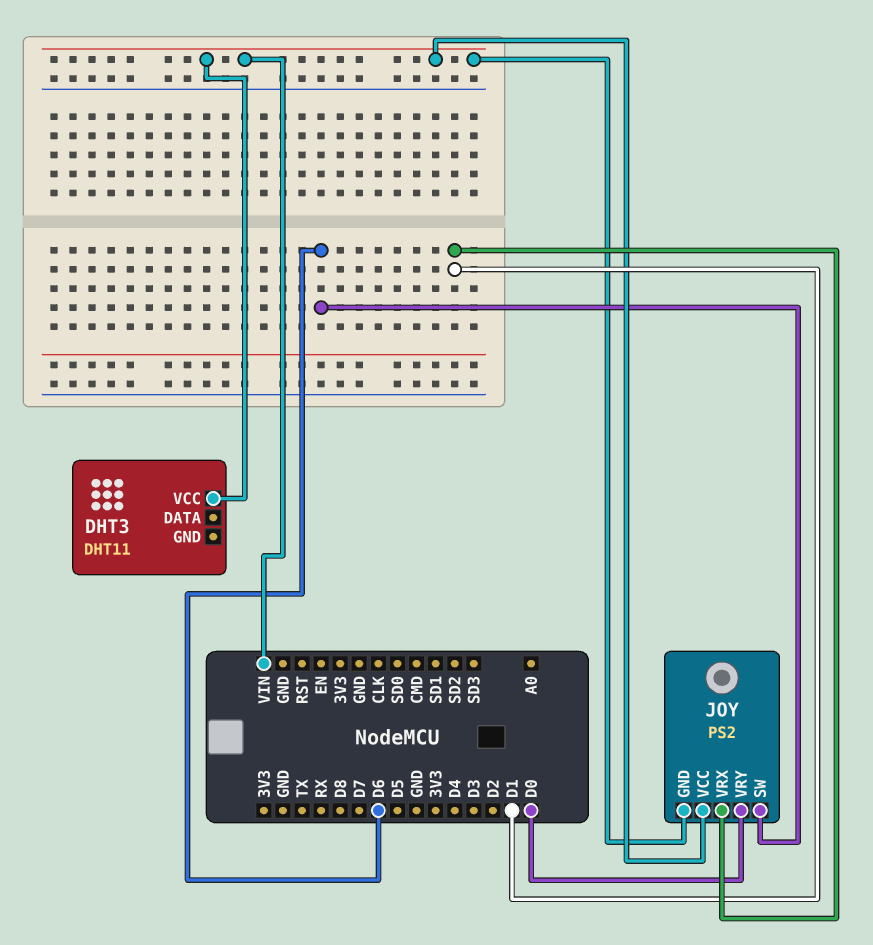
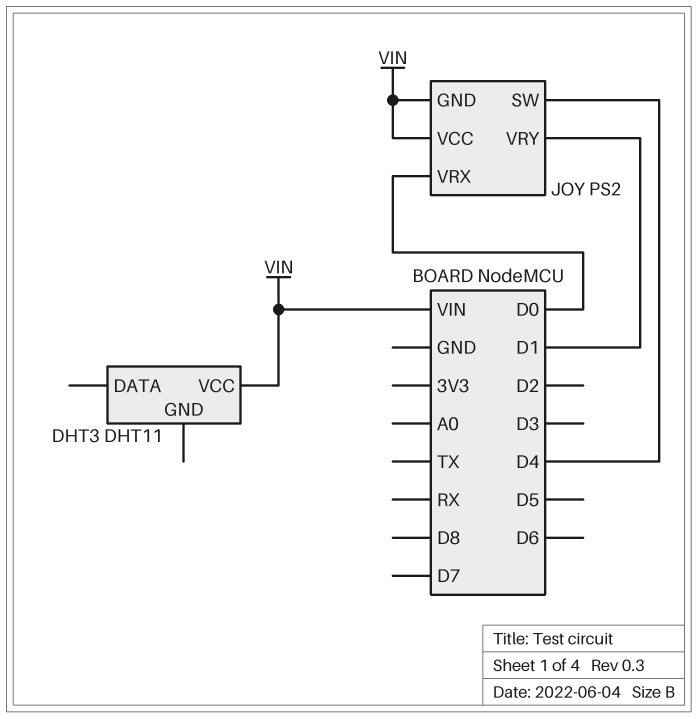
JOY pin SW: D6 -> D4
JOY pin VRX: D1 -> D0
JOY pin VRY: D0 -> D1

